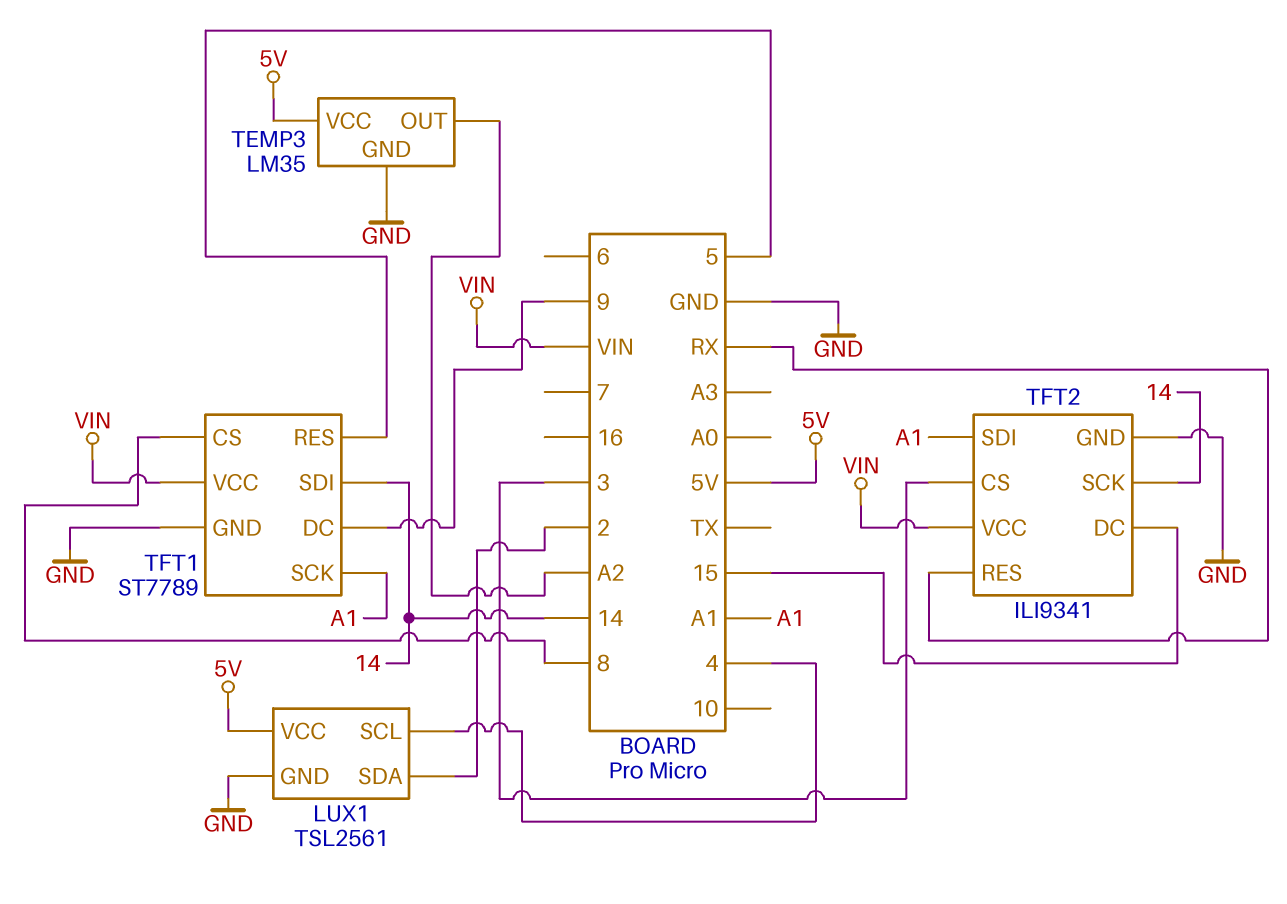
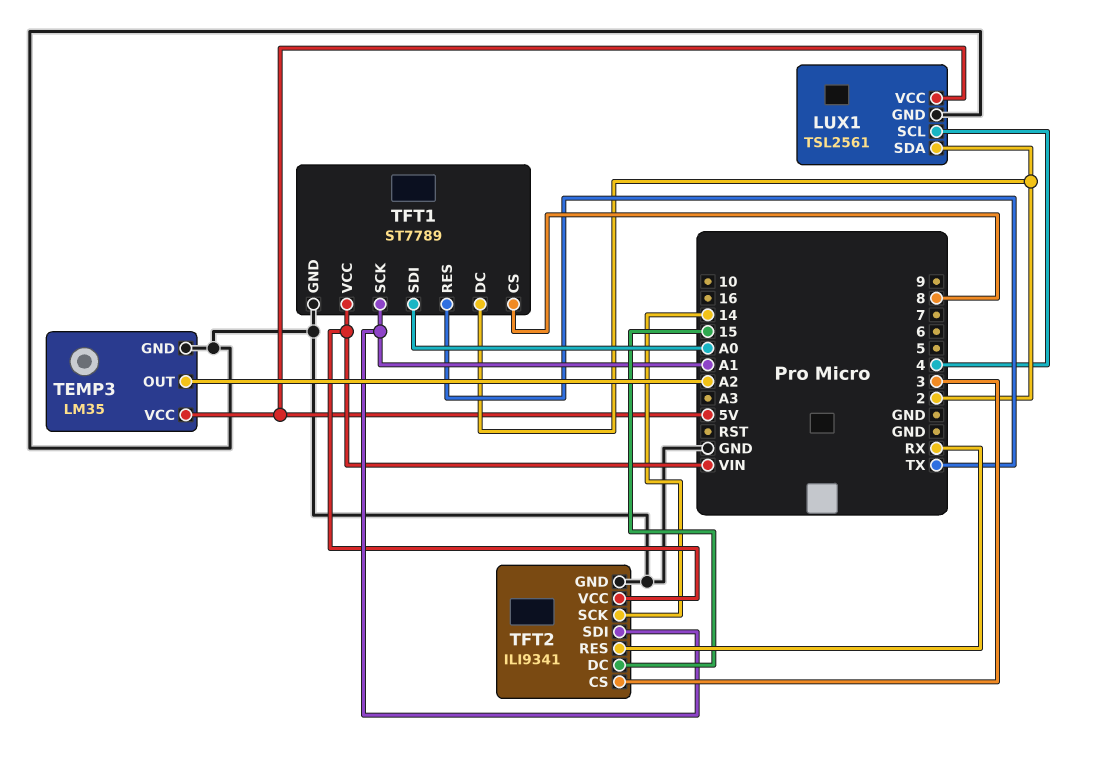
TFT1 pin DC: 9 -> 2
TFT1 pin RES: 5 -> TX
TFT1 pin SDI: 14 -> A0

